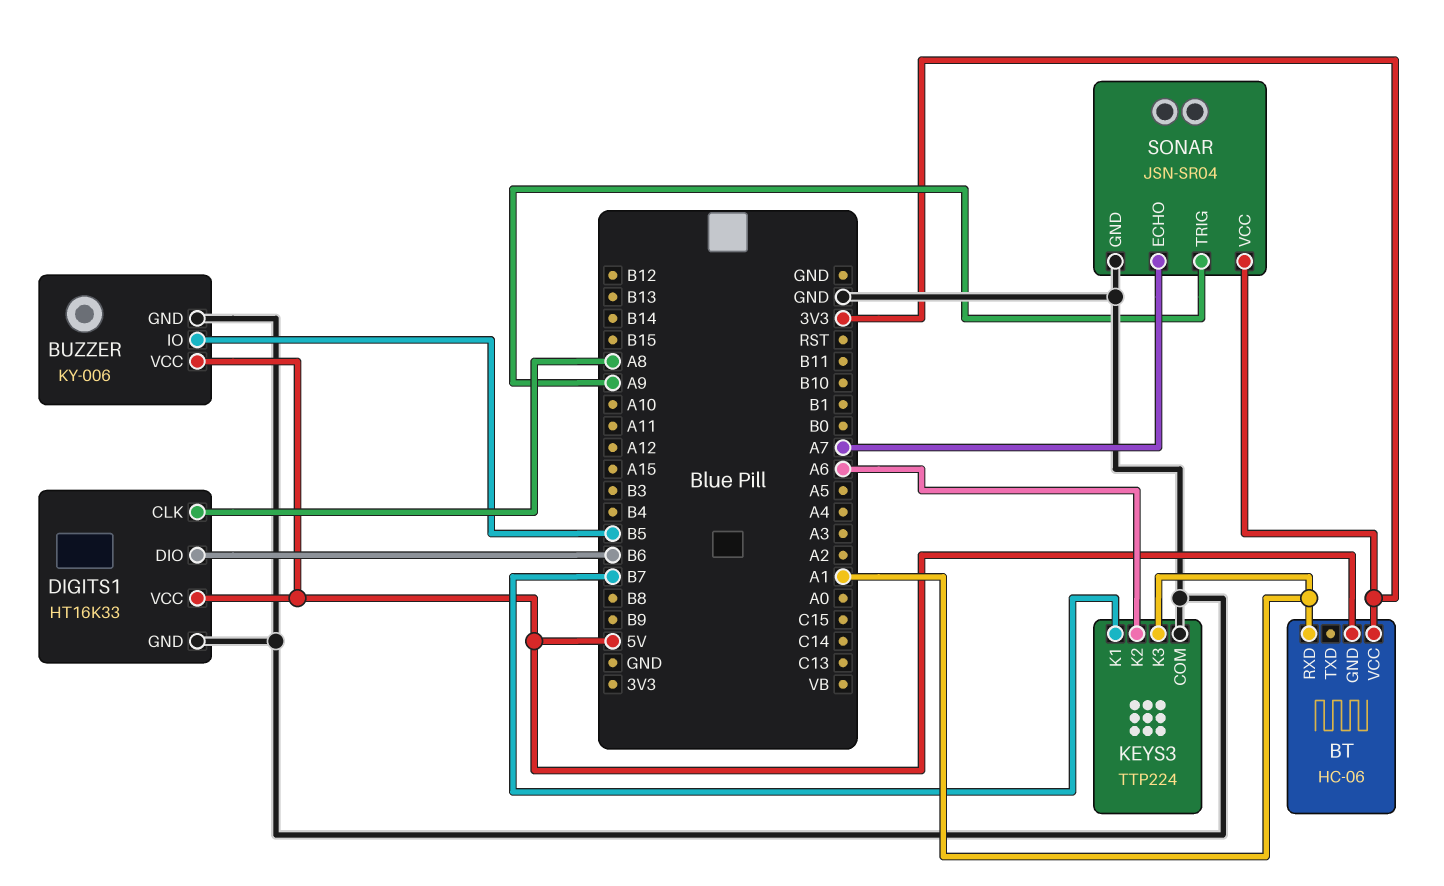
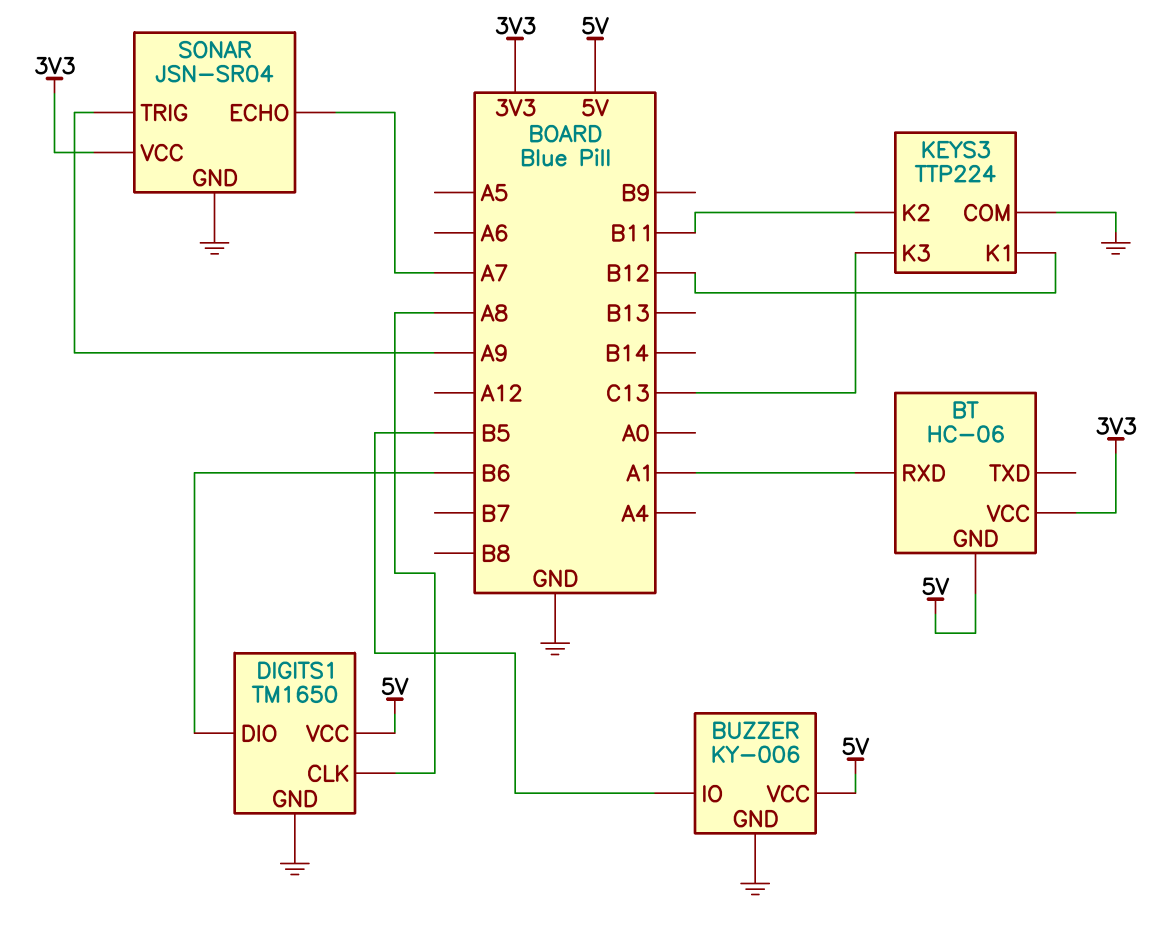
DIGITS1: HT16K33 -> TM1650
KEYS3 pin K1: B7 -> B12
KEYS3 pin K2: A6 -> B11
KEYS3 pin K3: A1 -> C13

